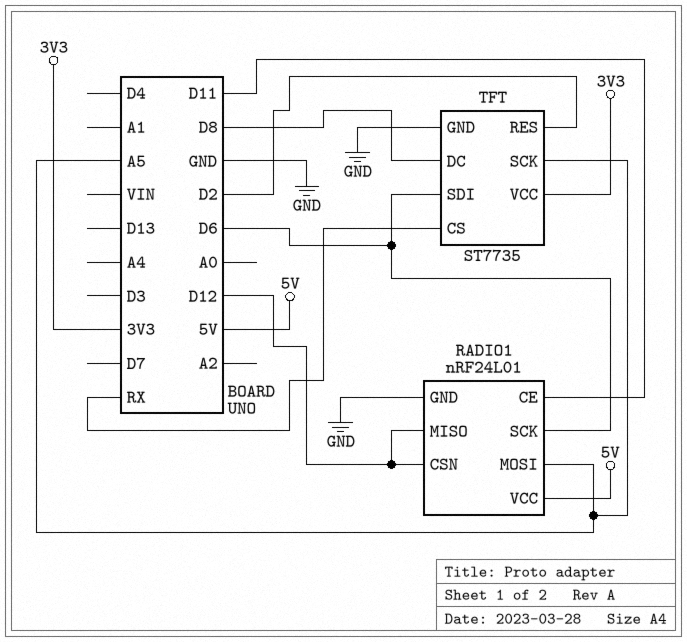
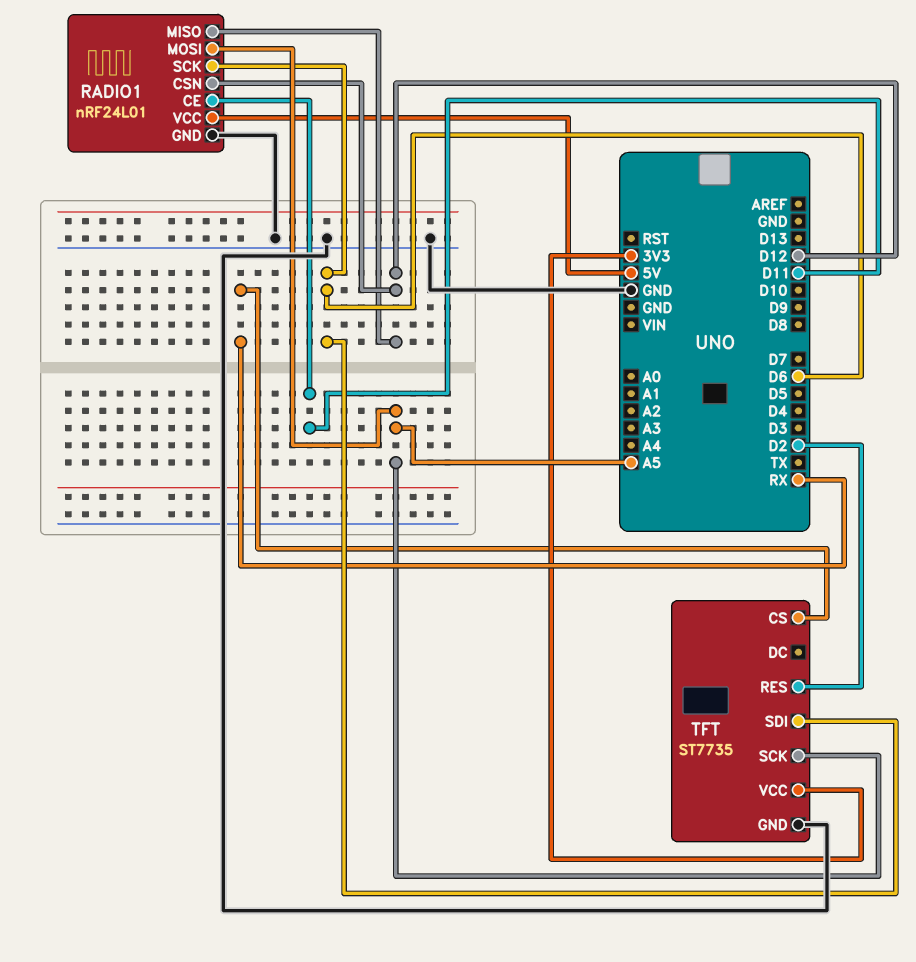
TFT pin DC: D8 -> none

